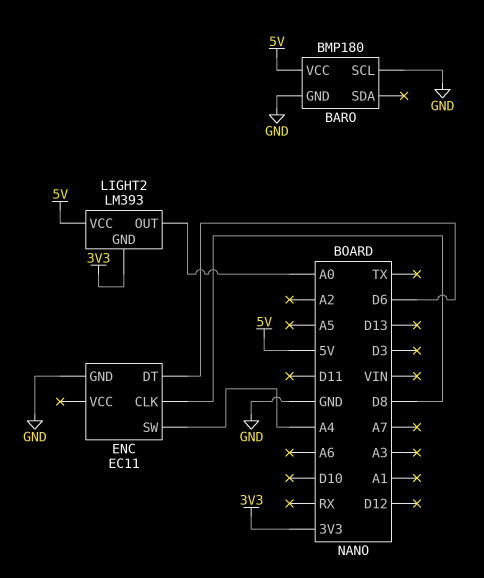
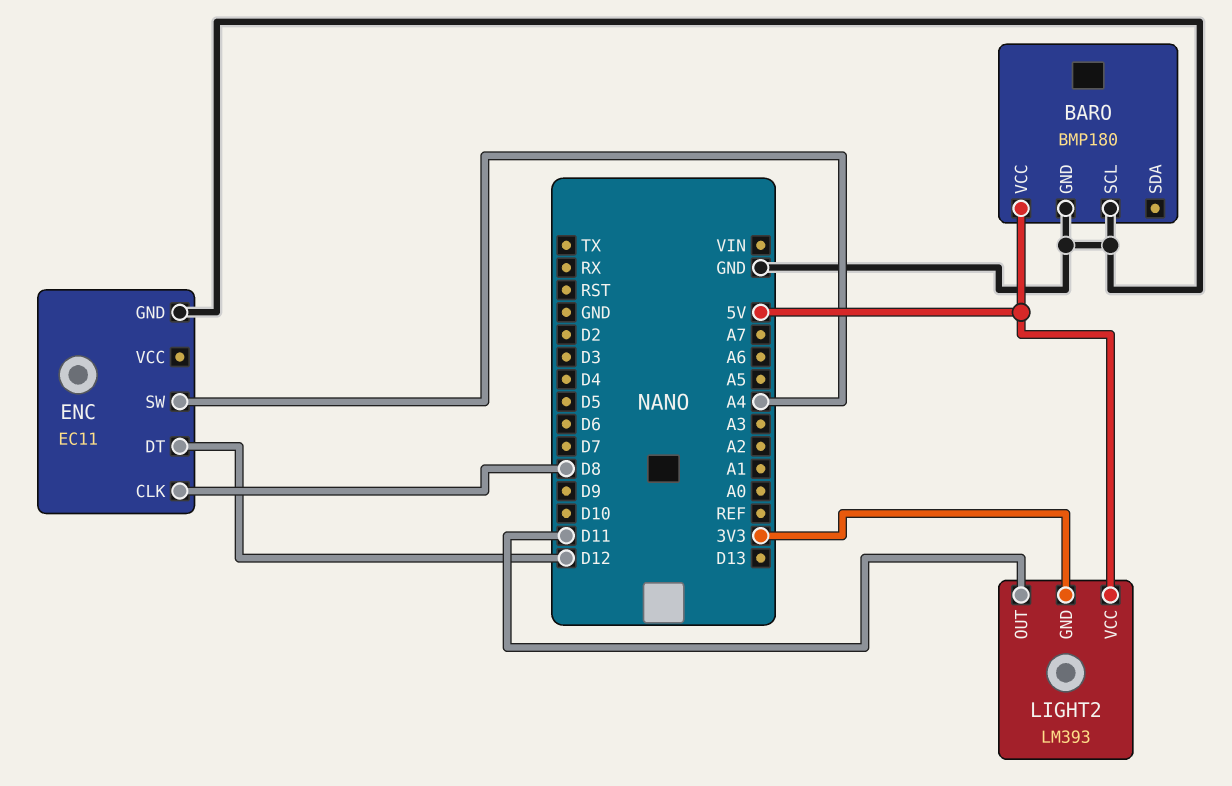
ENC pin DT: D6 -> D12
LIGHT2 pin OUT: A0 -> D11

